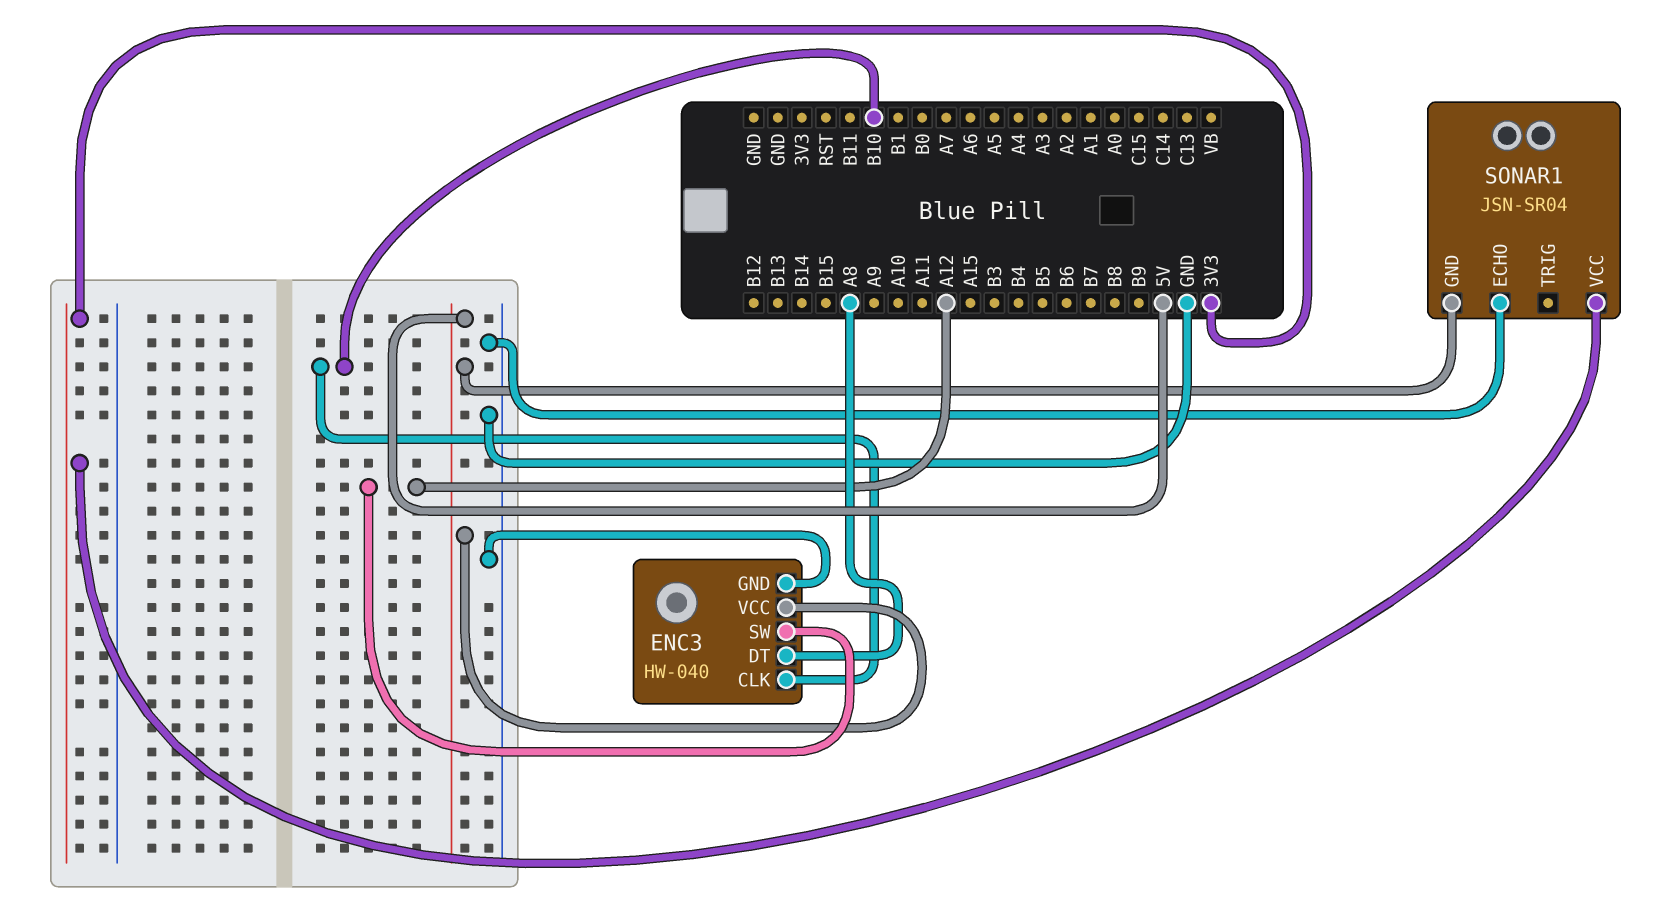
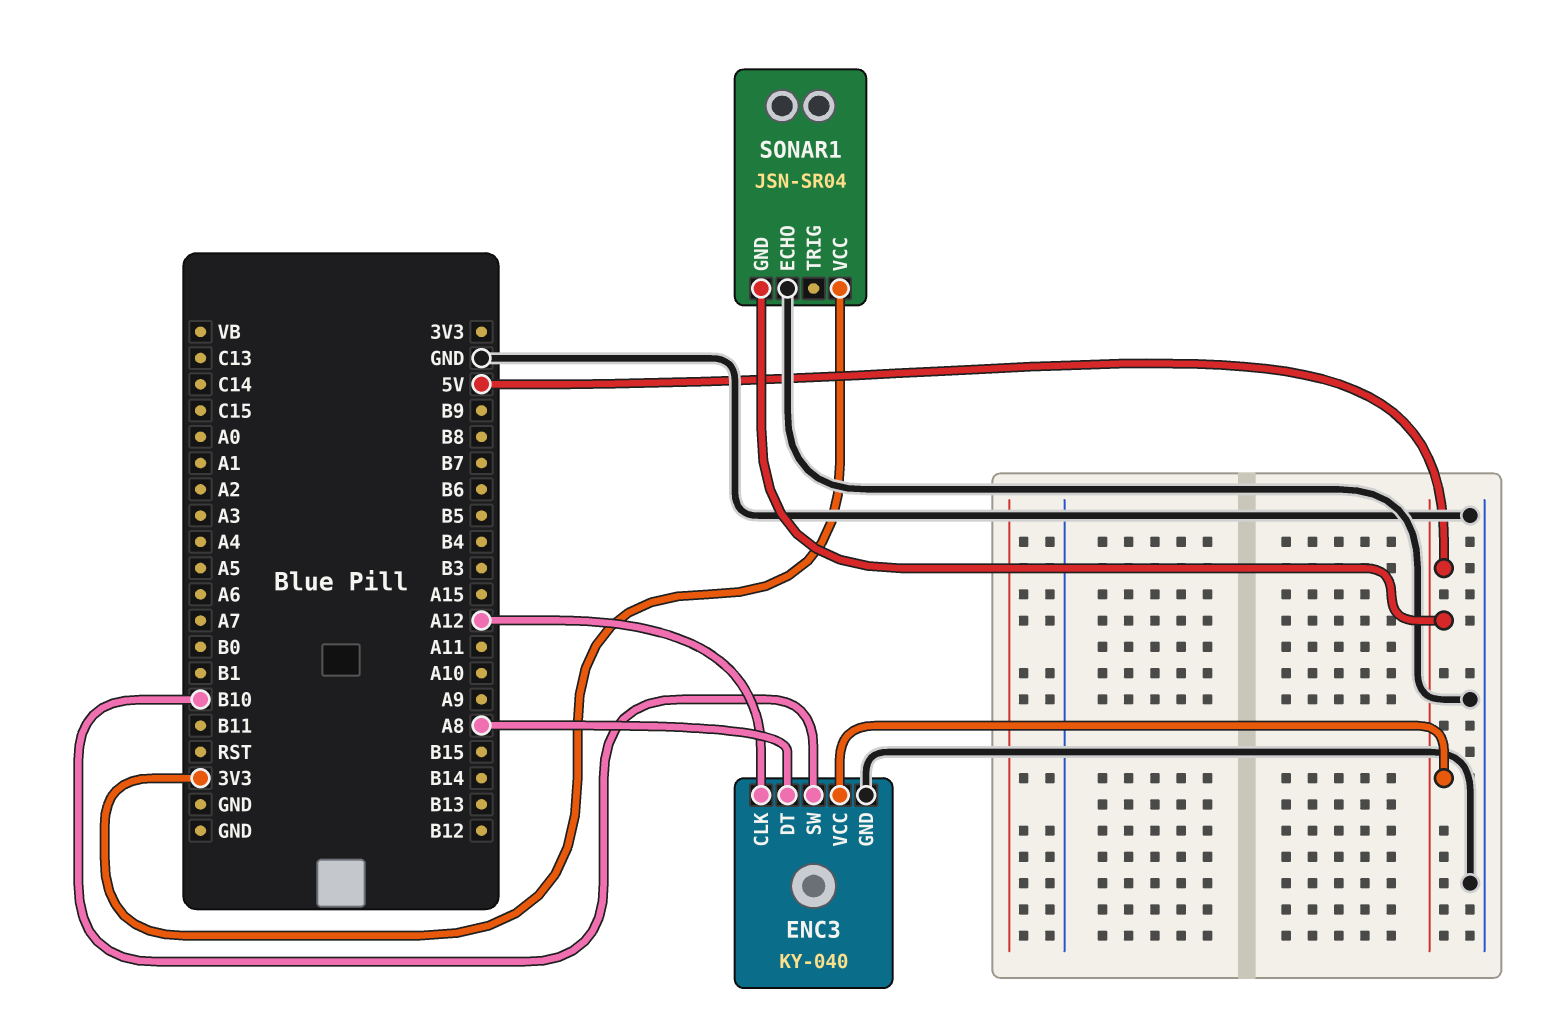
ENC3: HW-040 -> KY-040
ENC3 pin CLK: B10 -> A12
ENC3 pin SW: A12 -> B10

